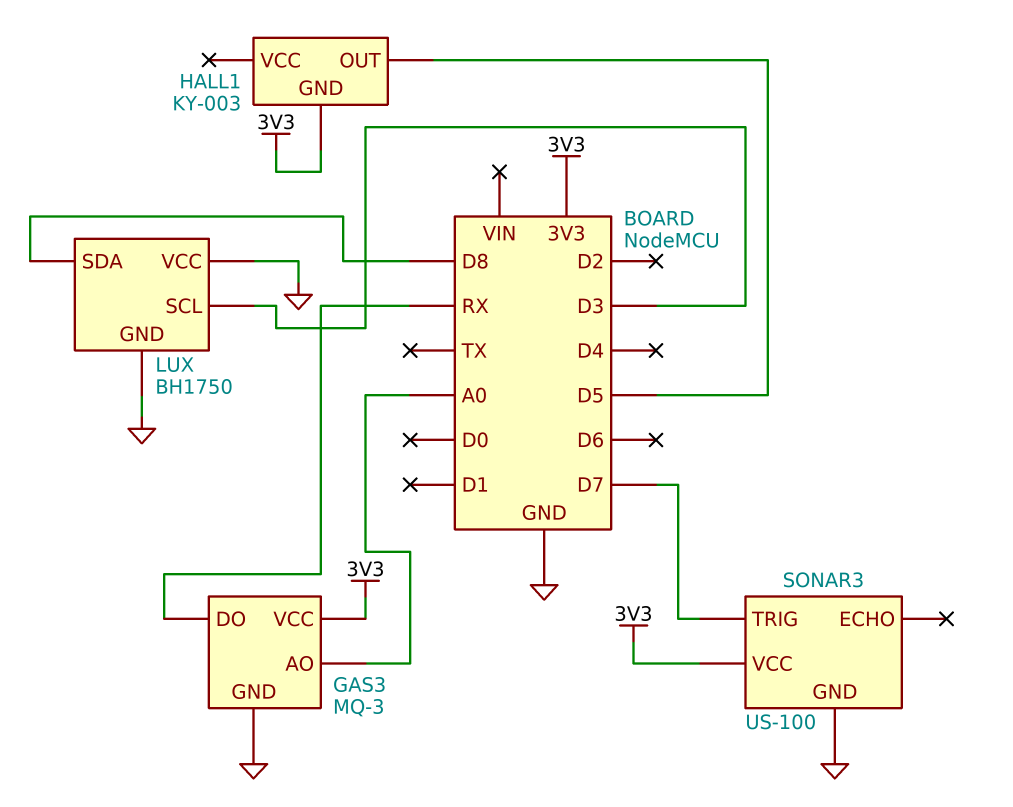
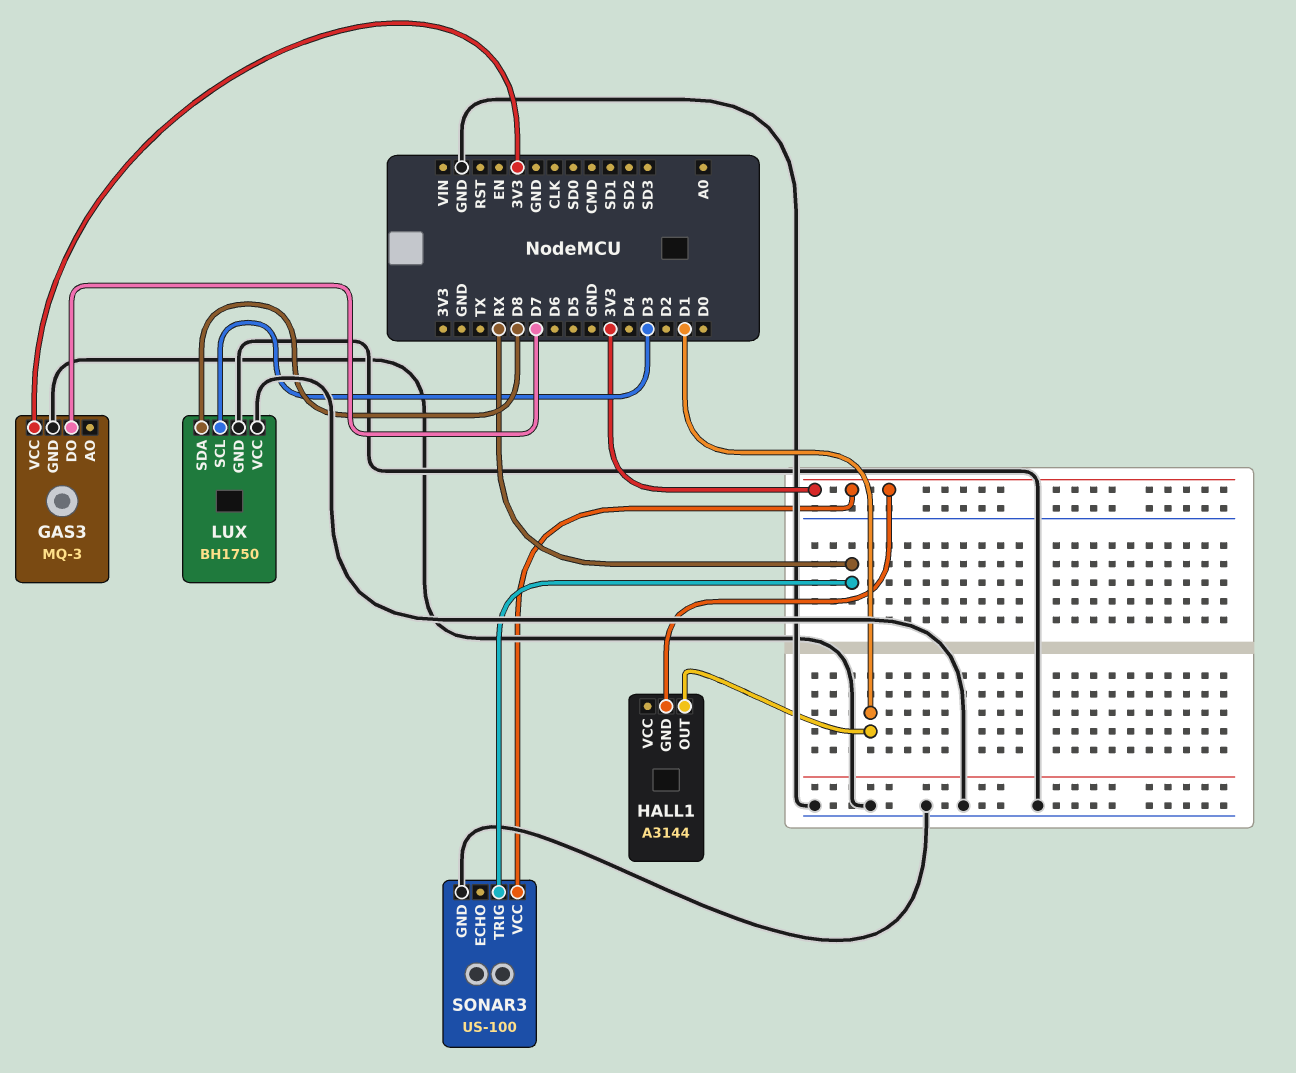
GAS3 pin AO: A0 -> none
GAS3 pin DO: RX -> D7
HALL1: KY-003 -> A3144
HALL1 pin OUT: D5 -> D1
SONAR3 pin TRIG: D7 -> RX

